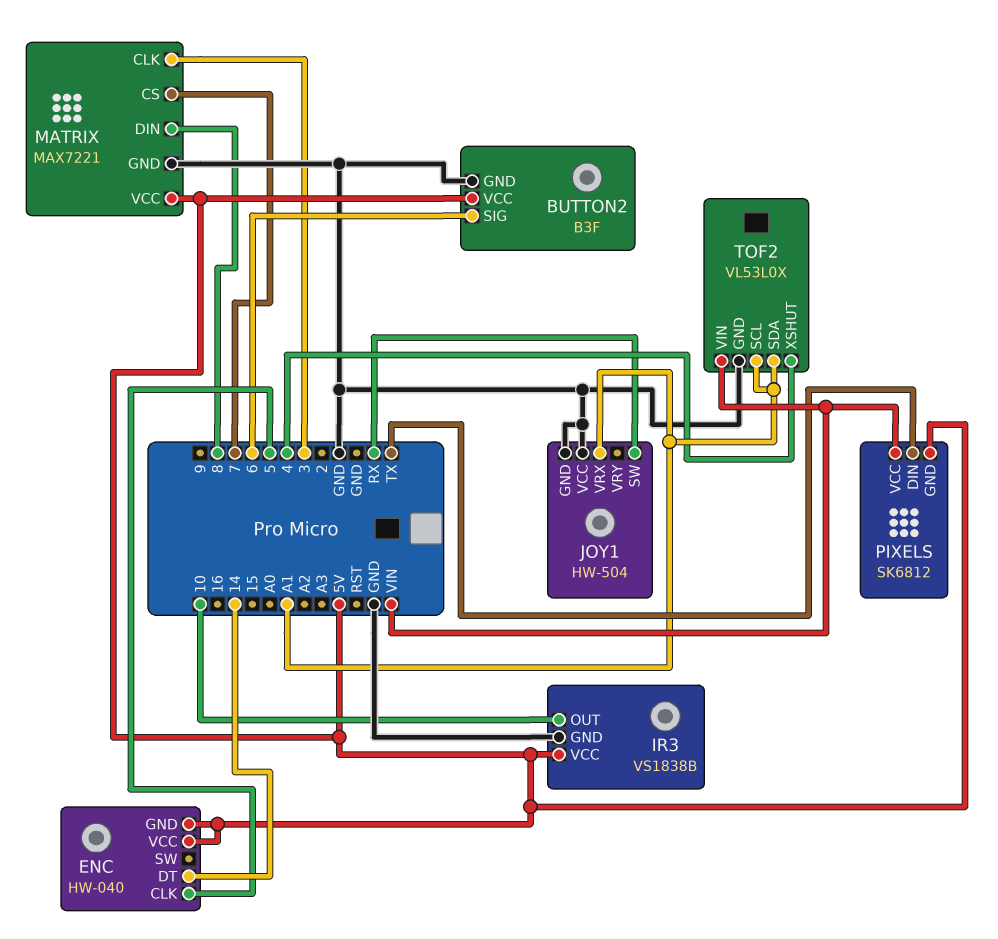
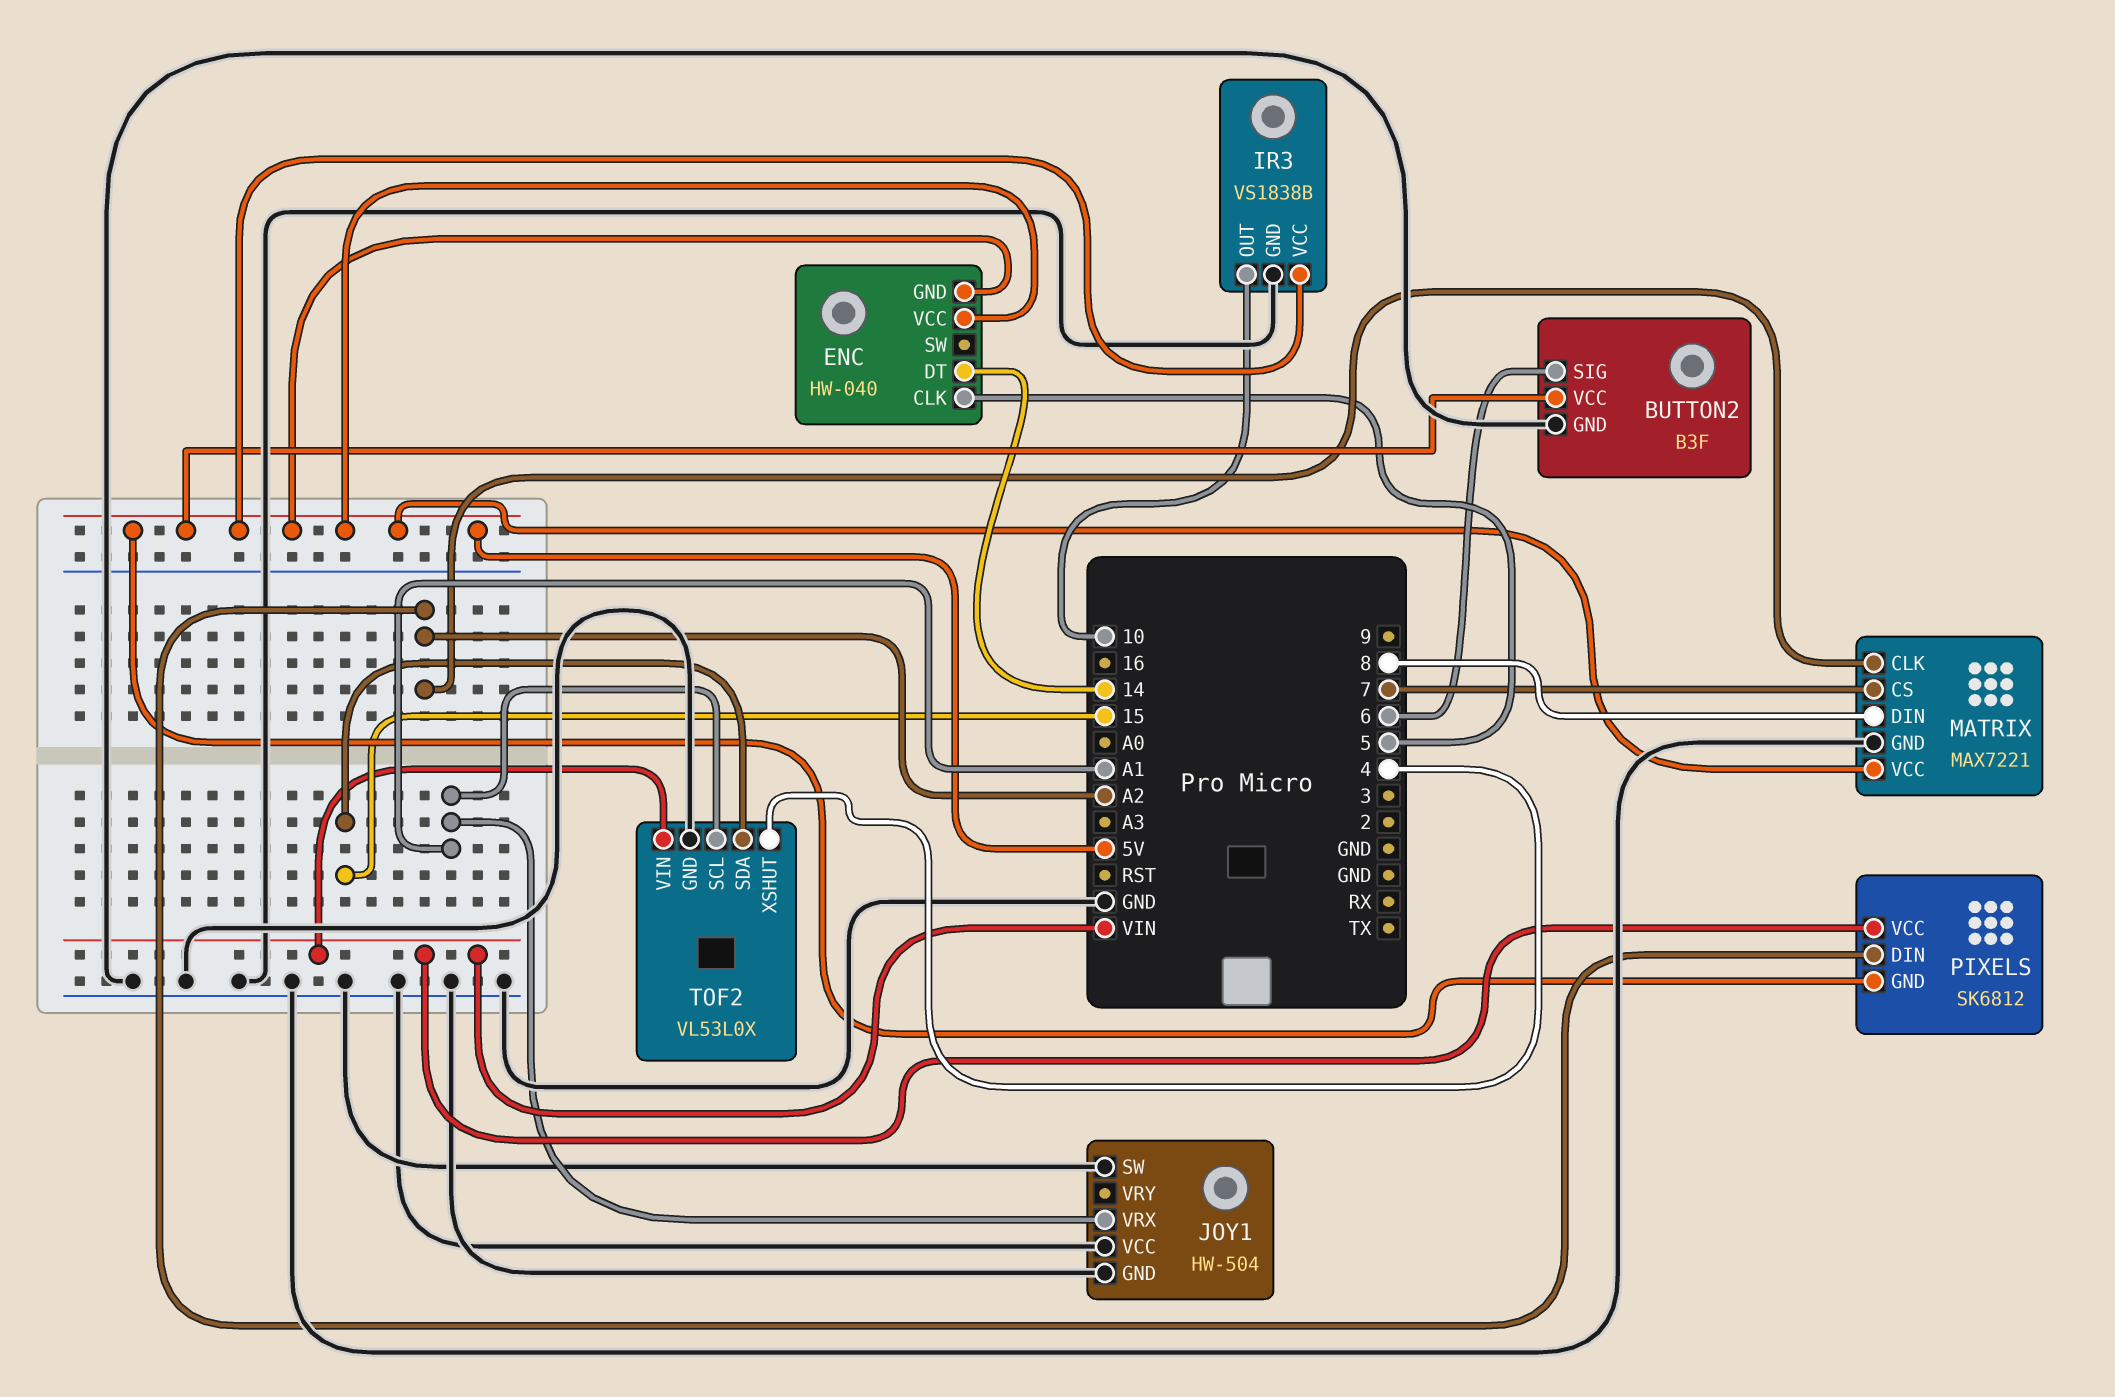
JOY1 pin SW: RX -> GND
MATRIX pin CLK: 3 -> A2
PIXELS pin DIN: TX -> A2
TOF2 pin SDA: A1 -> 15

